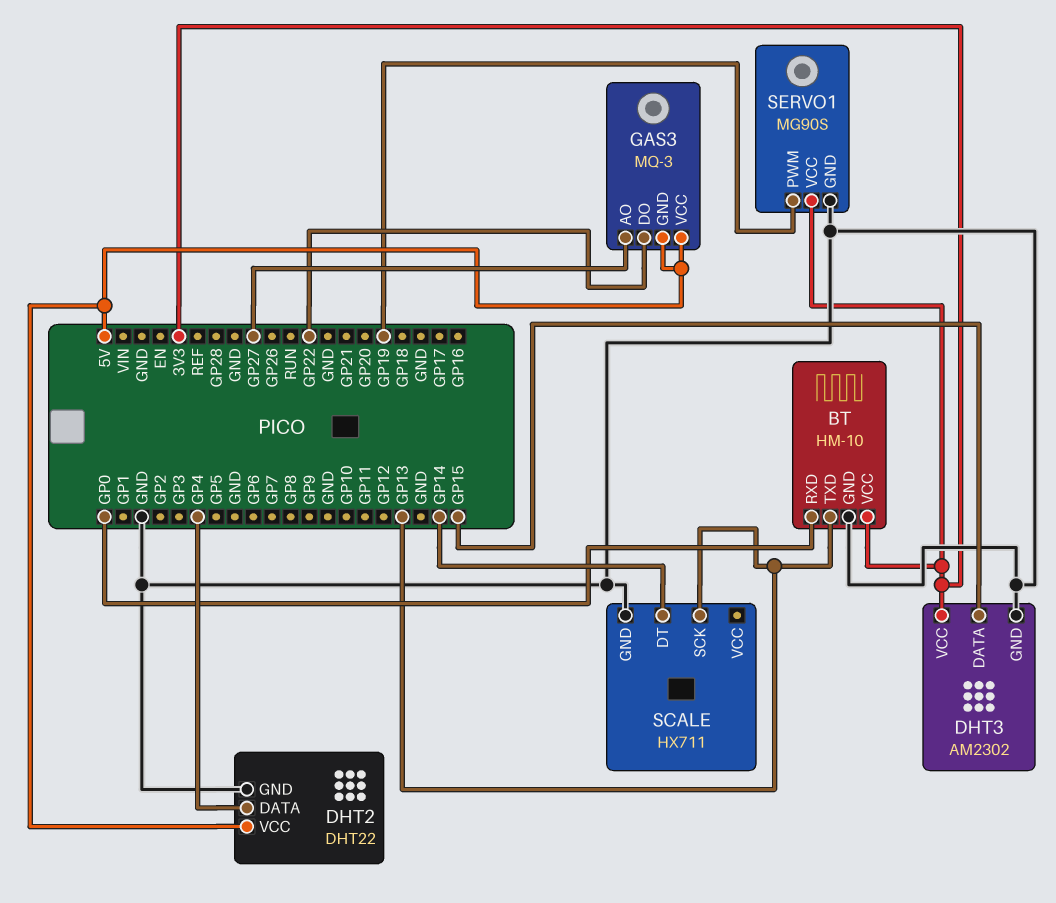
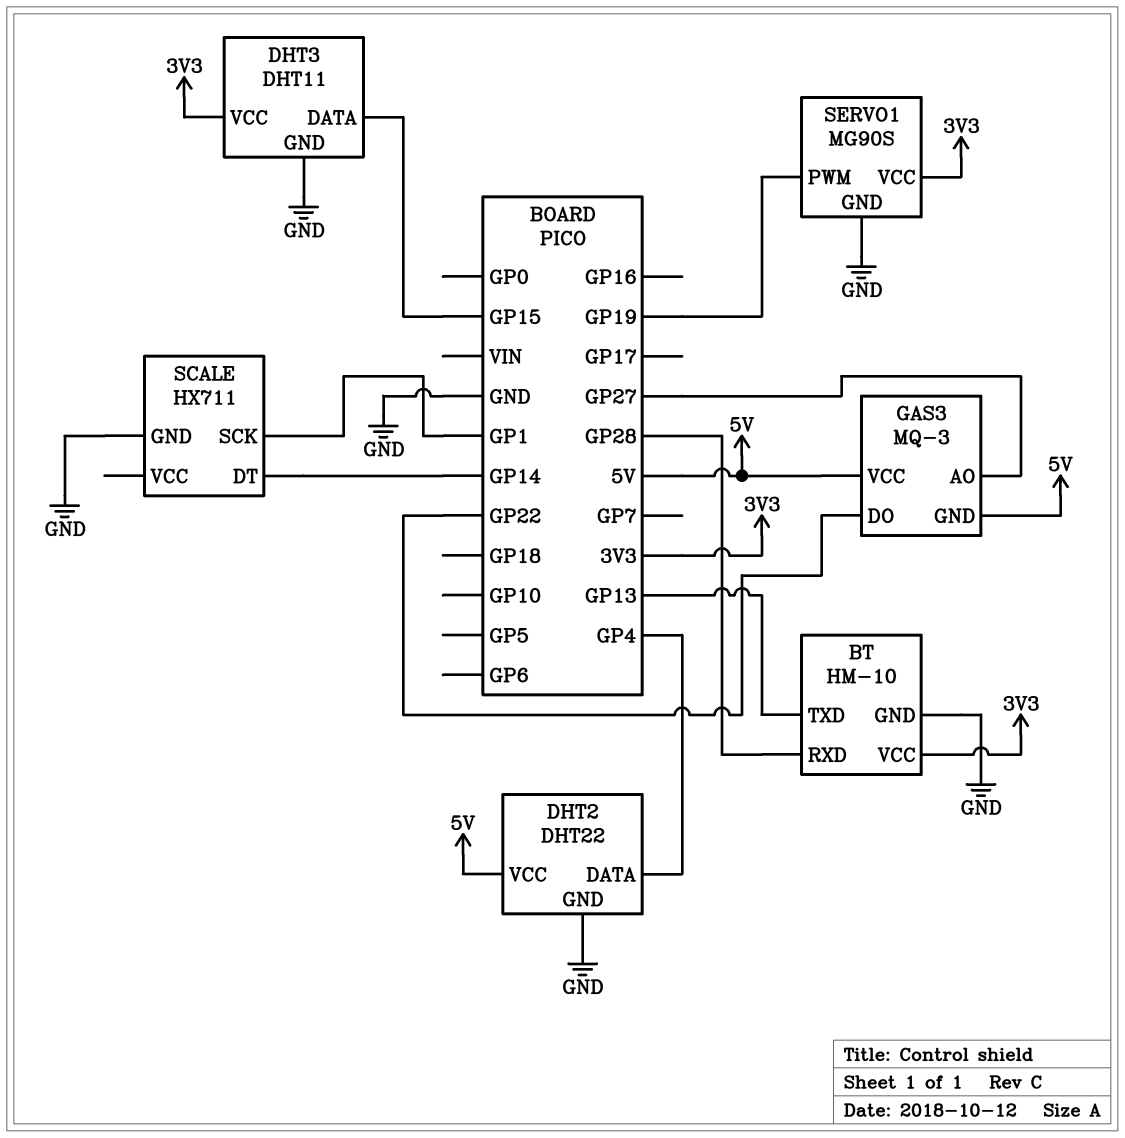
BT pin RXD: GP0 -> GP28
DHT3: AM2302 -> DHT11
SCALE pin SCK: GP13 -> GP1

